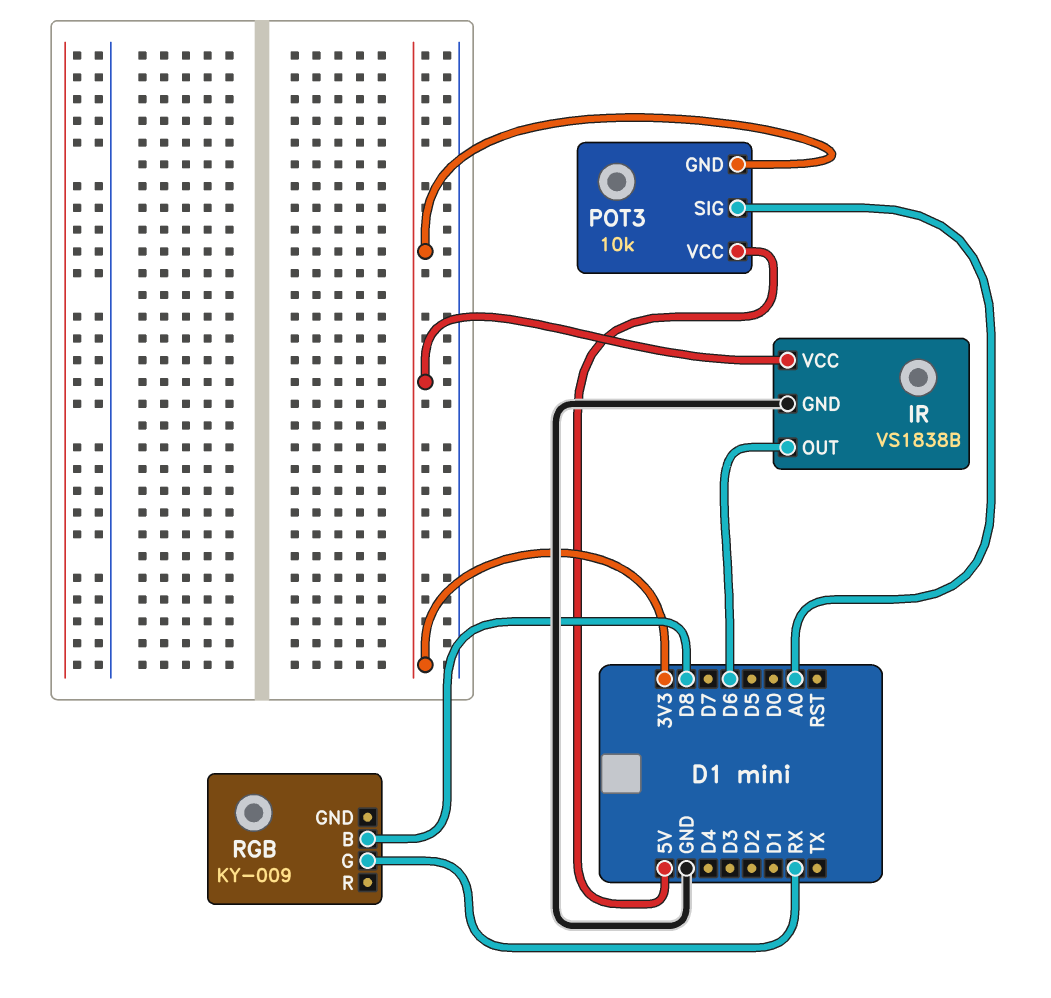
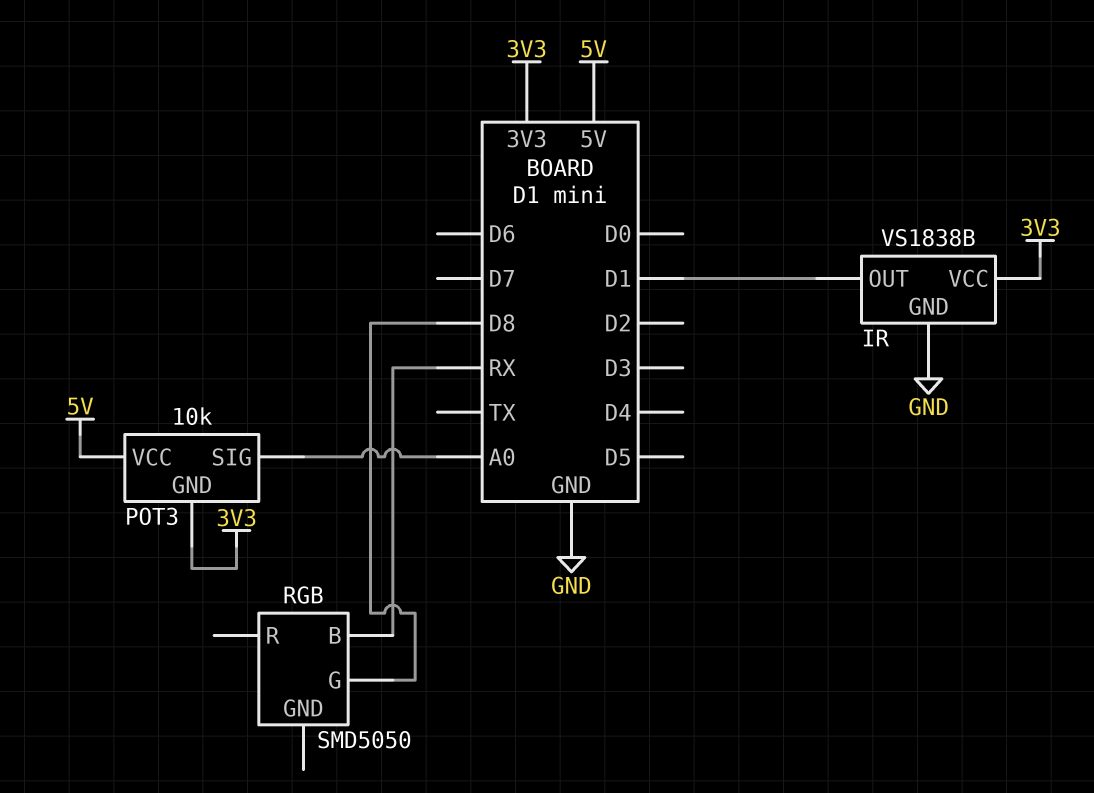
IR pin OUT: D6 -> D1
RGB: KY-009 -> SMD5050
RGB pin B: D8 -> RX
RGB pin G: RX -> D8

